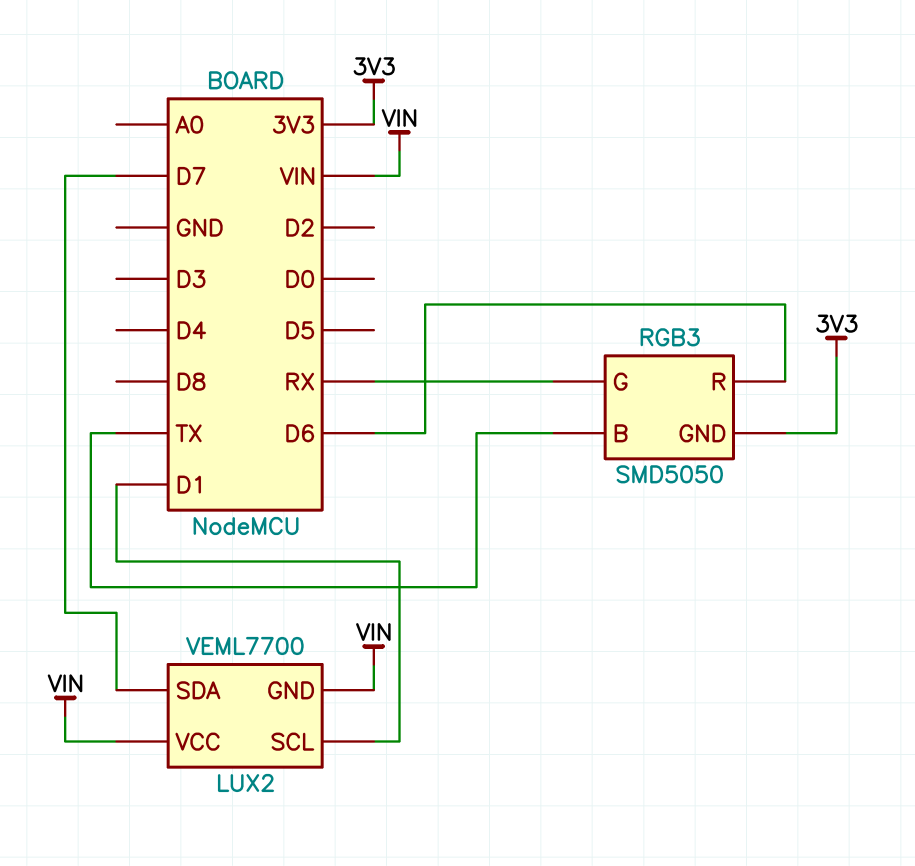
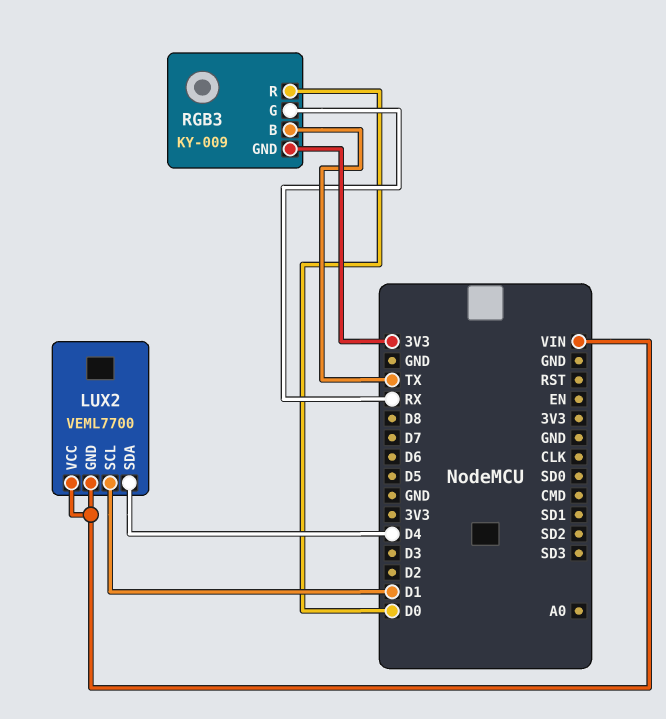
LUX2 pin SDA: D7 -> D4
RGB3: SMD5050 -> KY-009
RGB3 pin R: D6 -> D0

